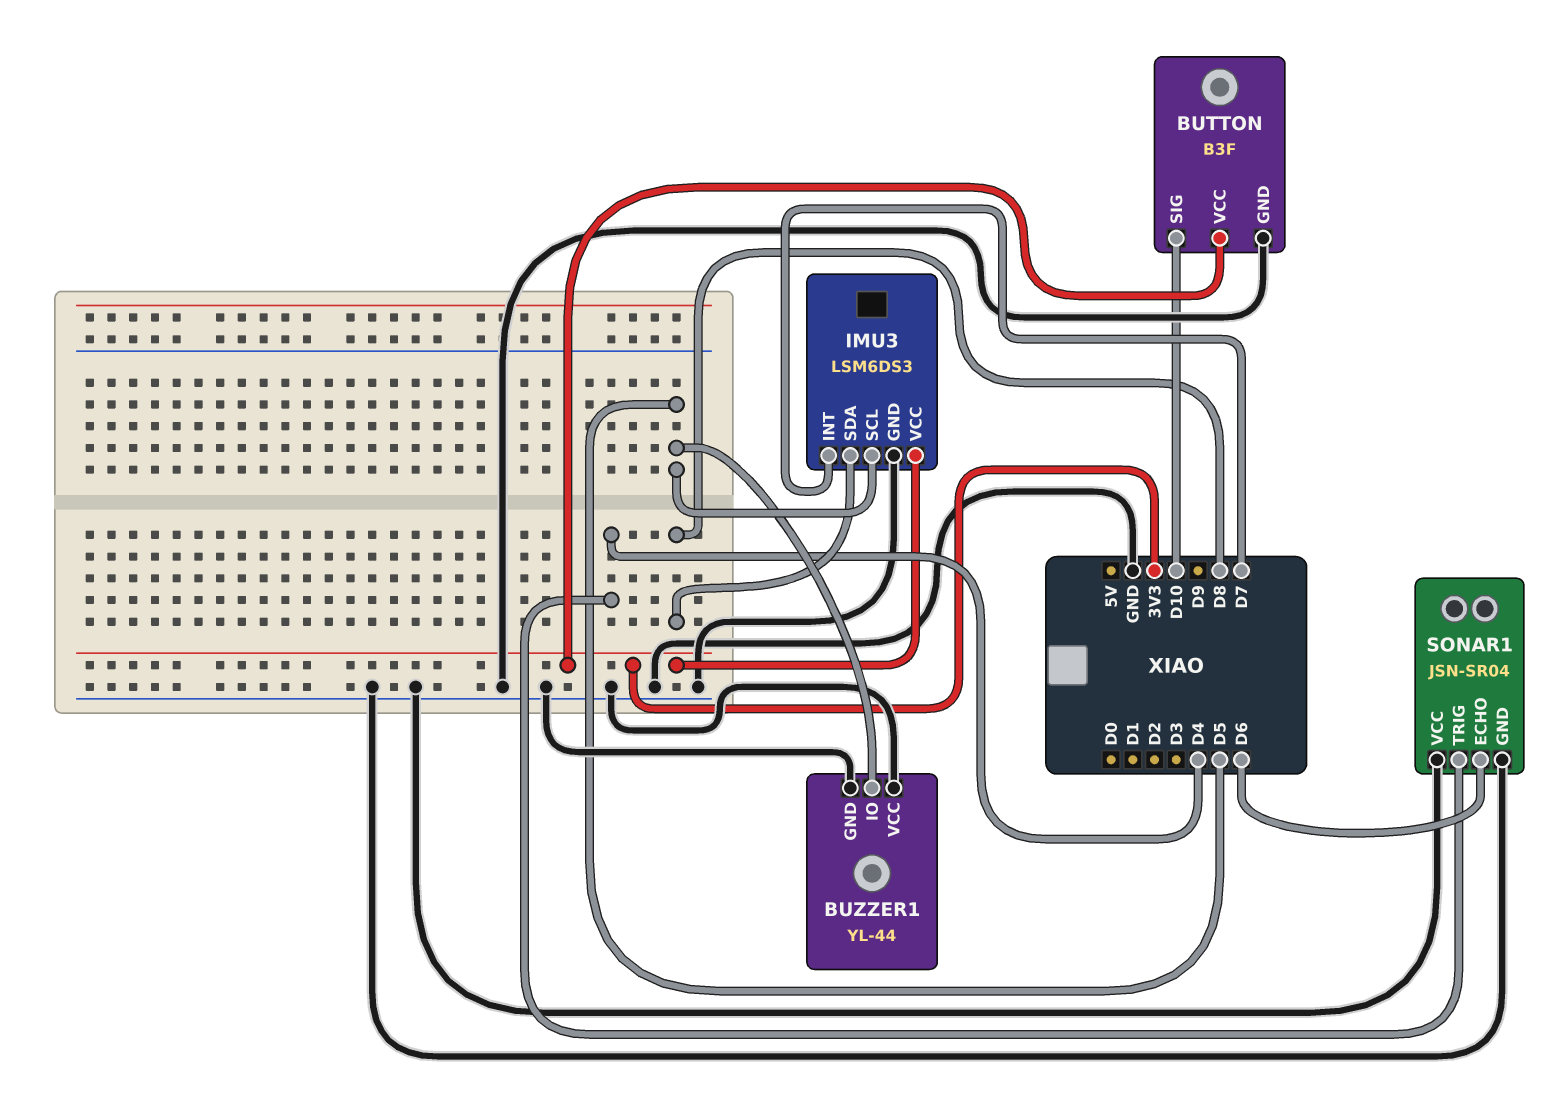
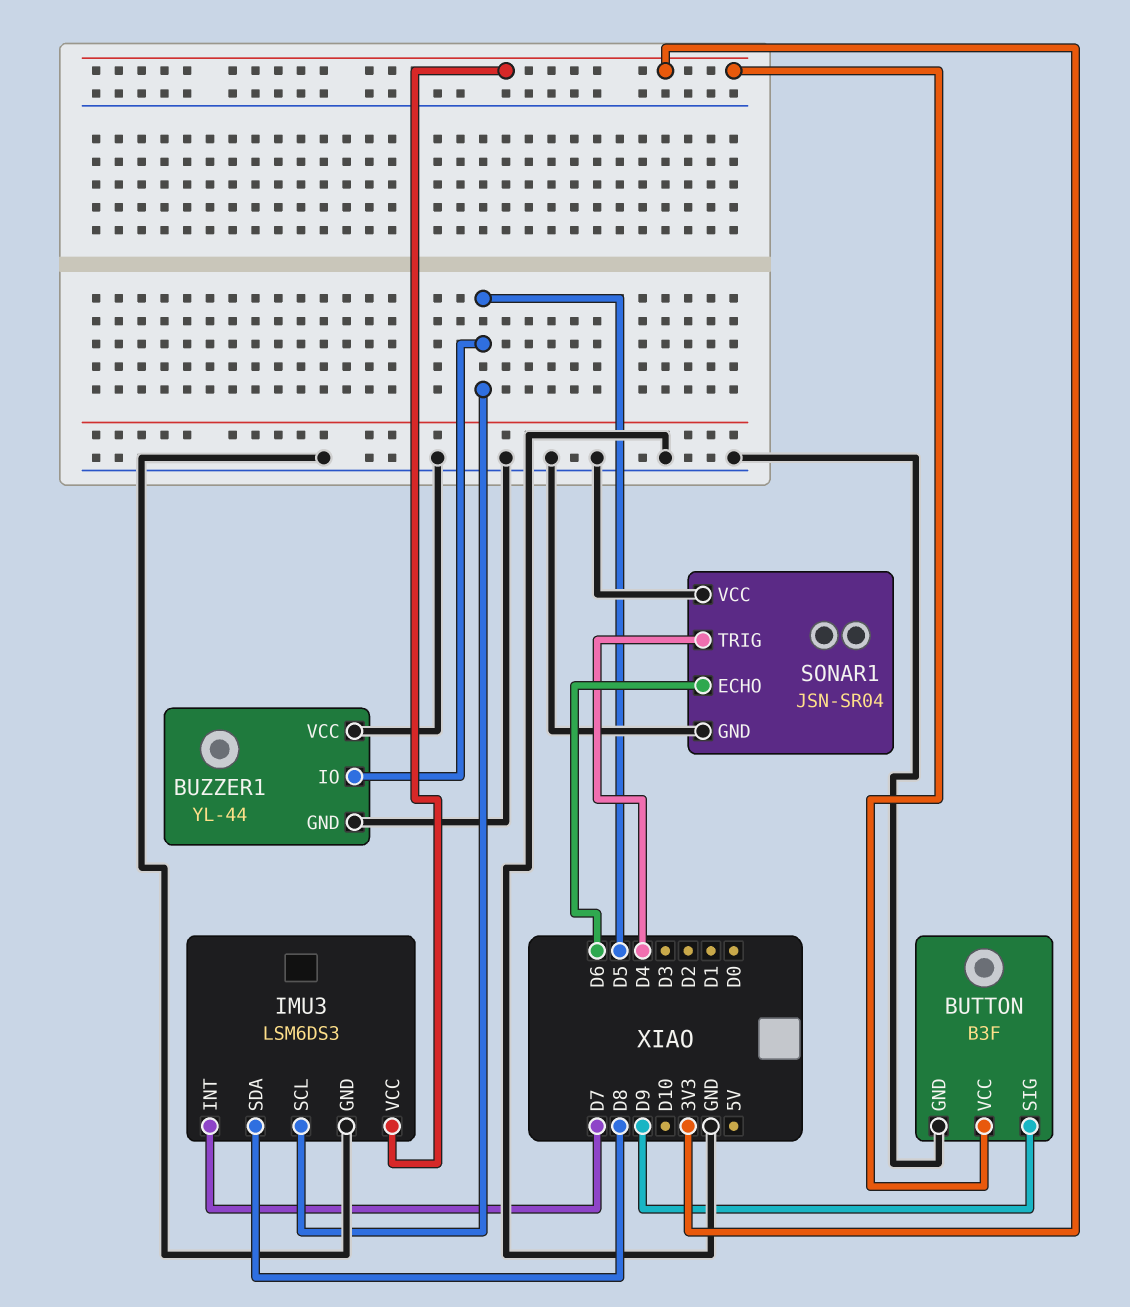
BUTTON pin SIG: D10 -> D9

